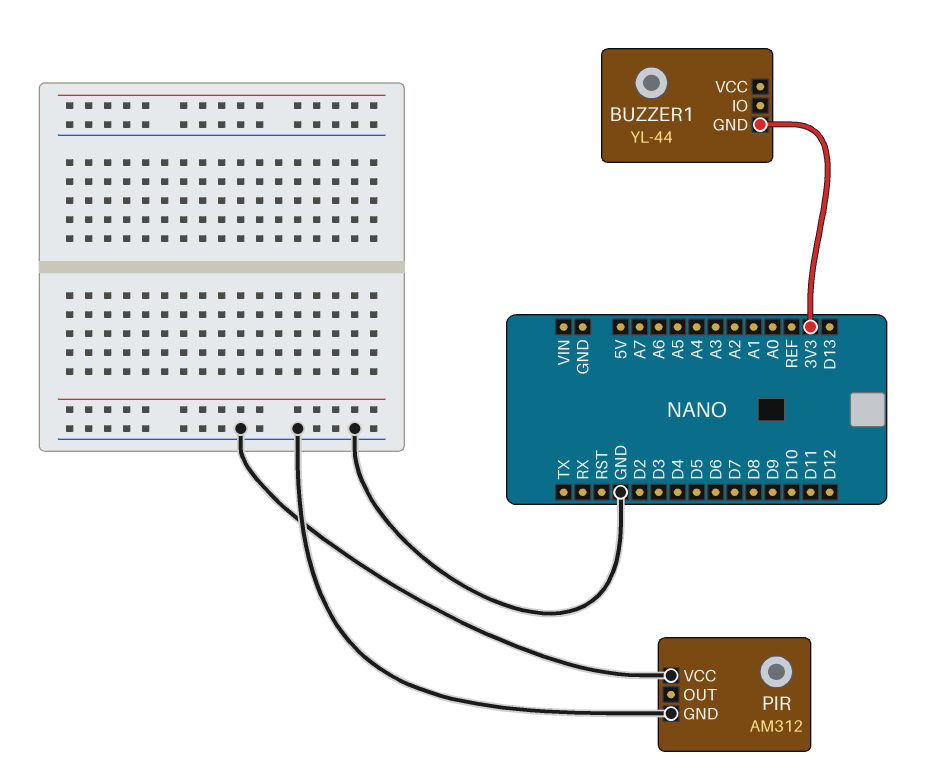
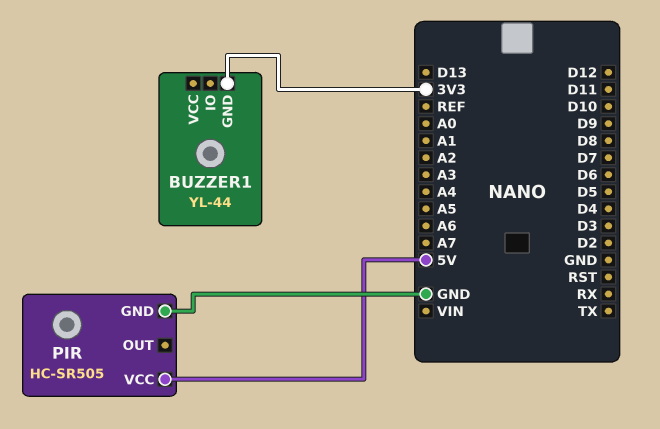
PIR: AM312 -> HC-SR505
PIR pin VCC: GND -> 5V

